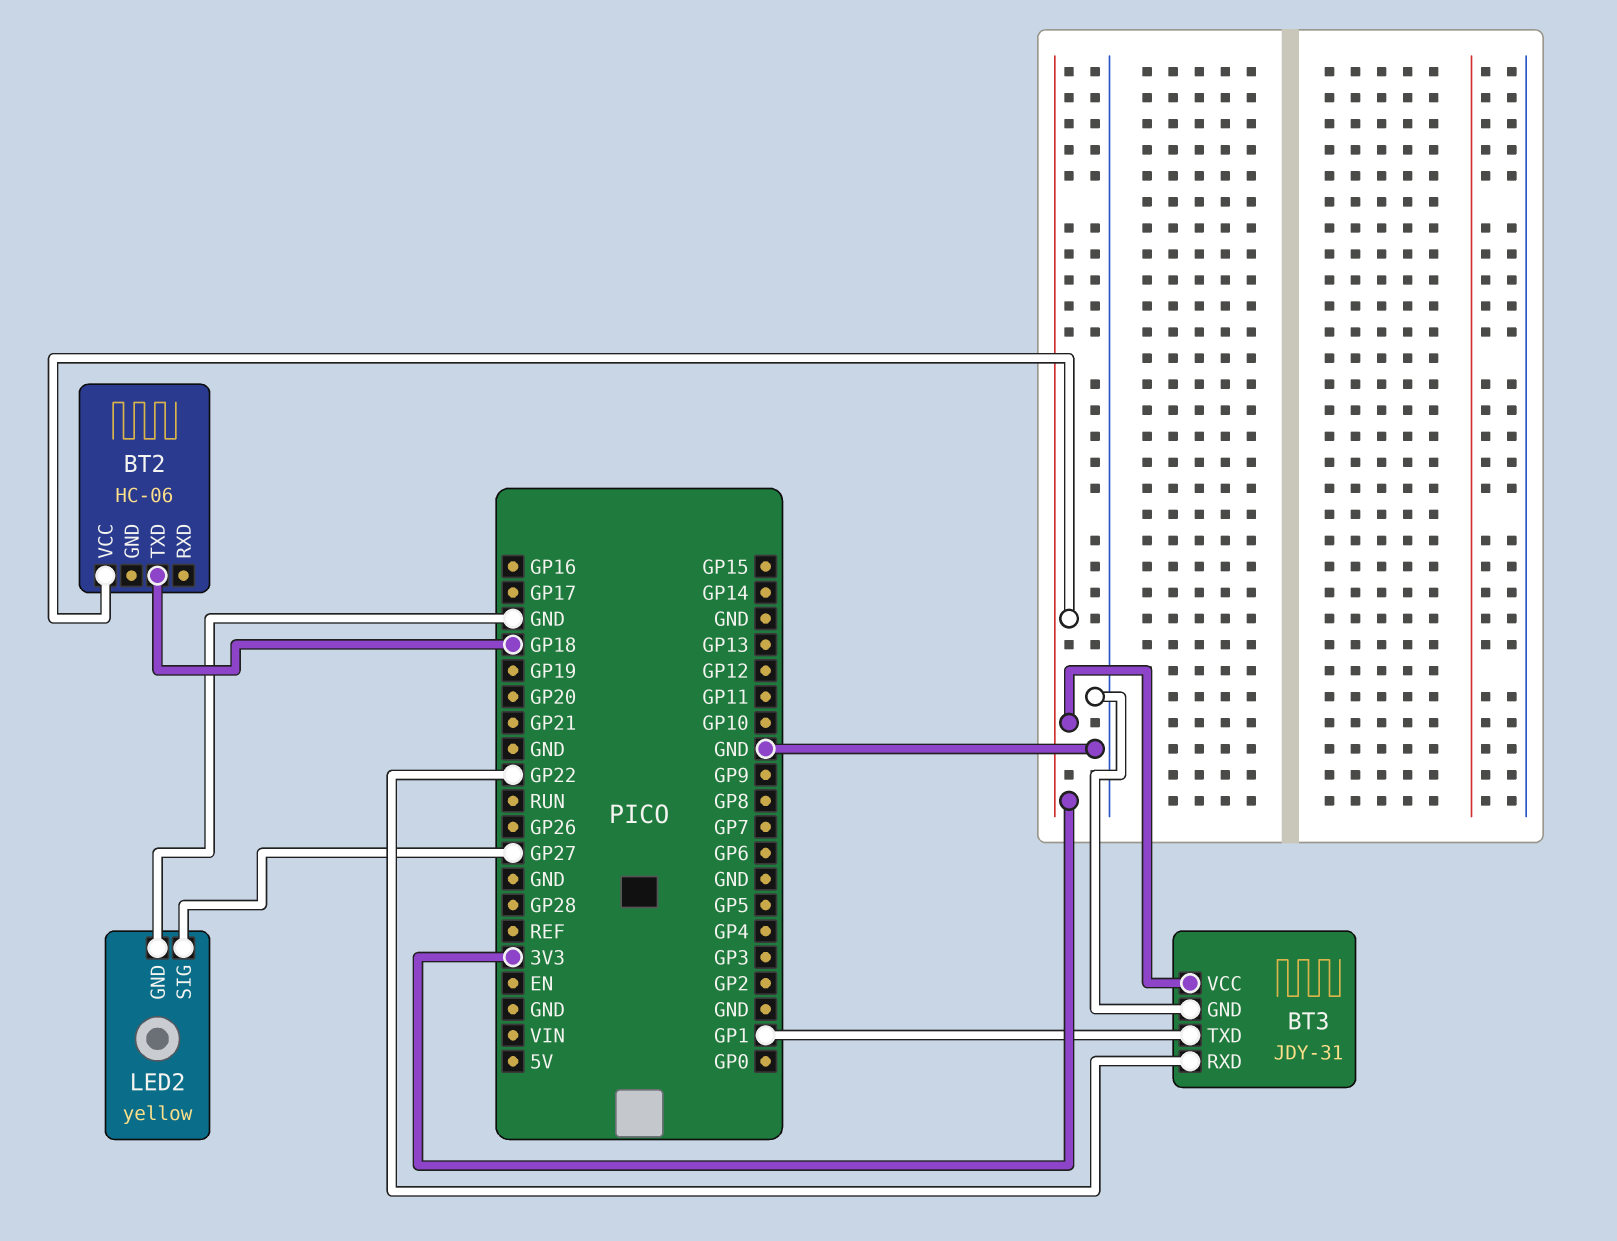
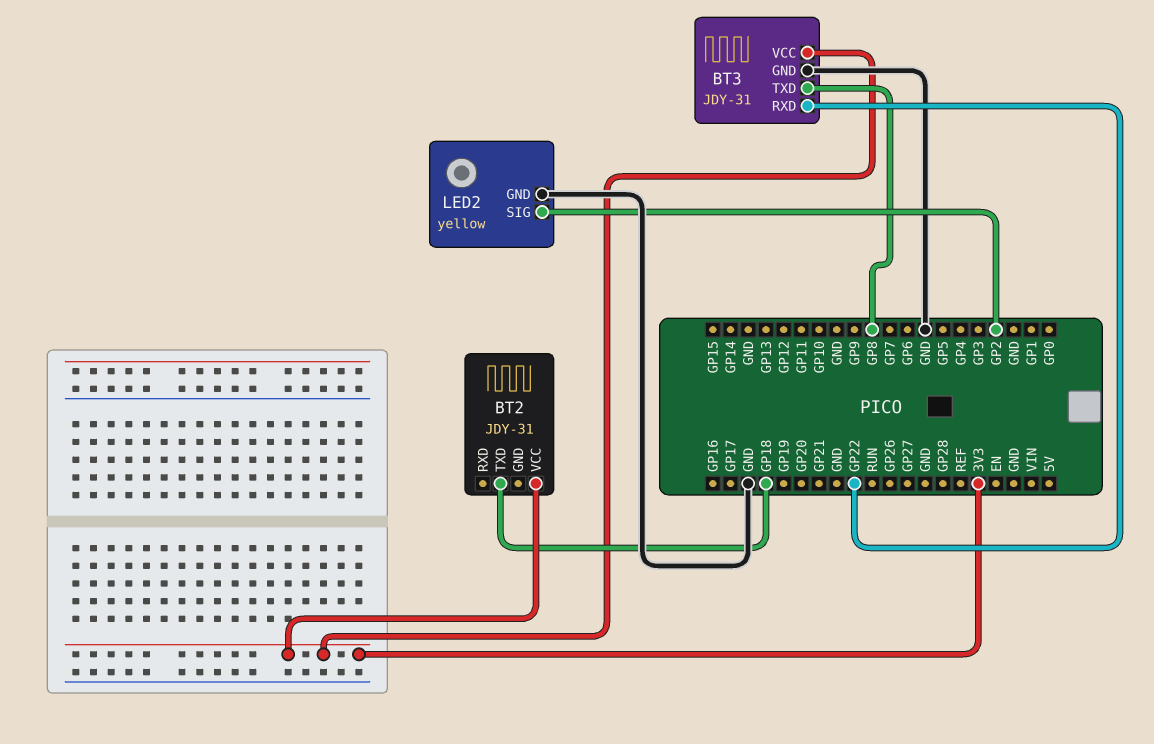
BT2: HC-06 -> JDY-31
BT3 pin TXD: GP1 -> GP8
LED2 pin SIG: GP27 -> GP2

